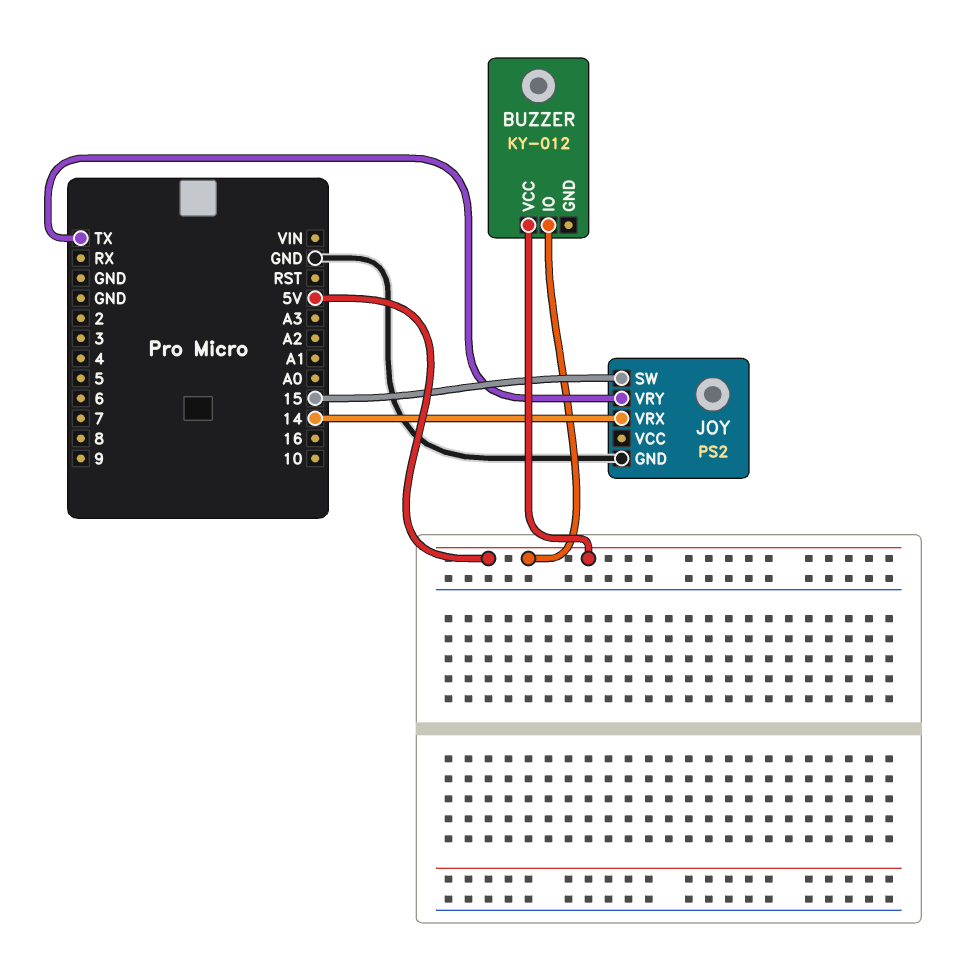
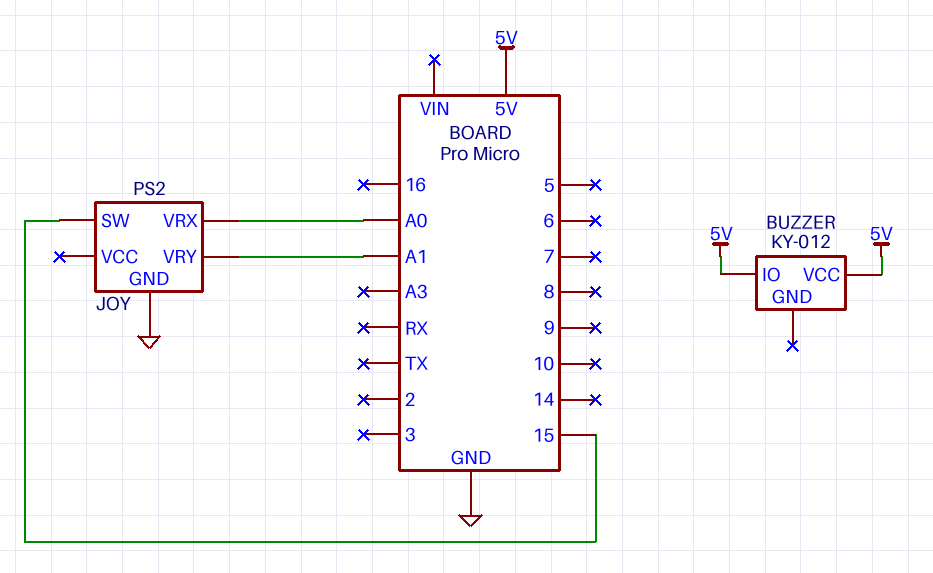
JOY pin VRX: 14 -> A0
JOY pin VRY: TX -> A1

